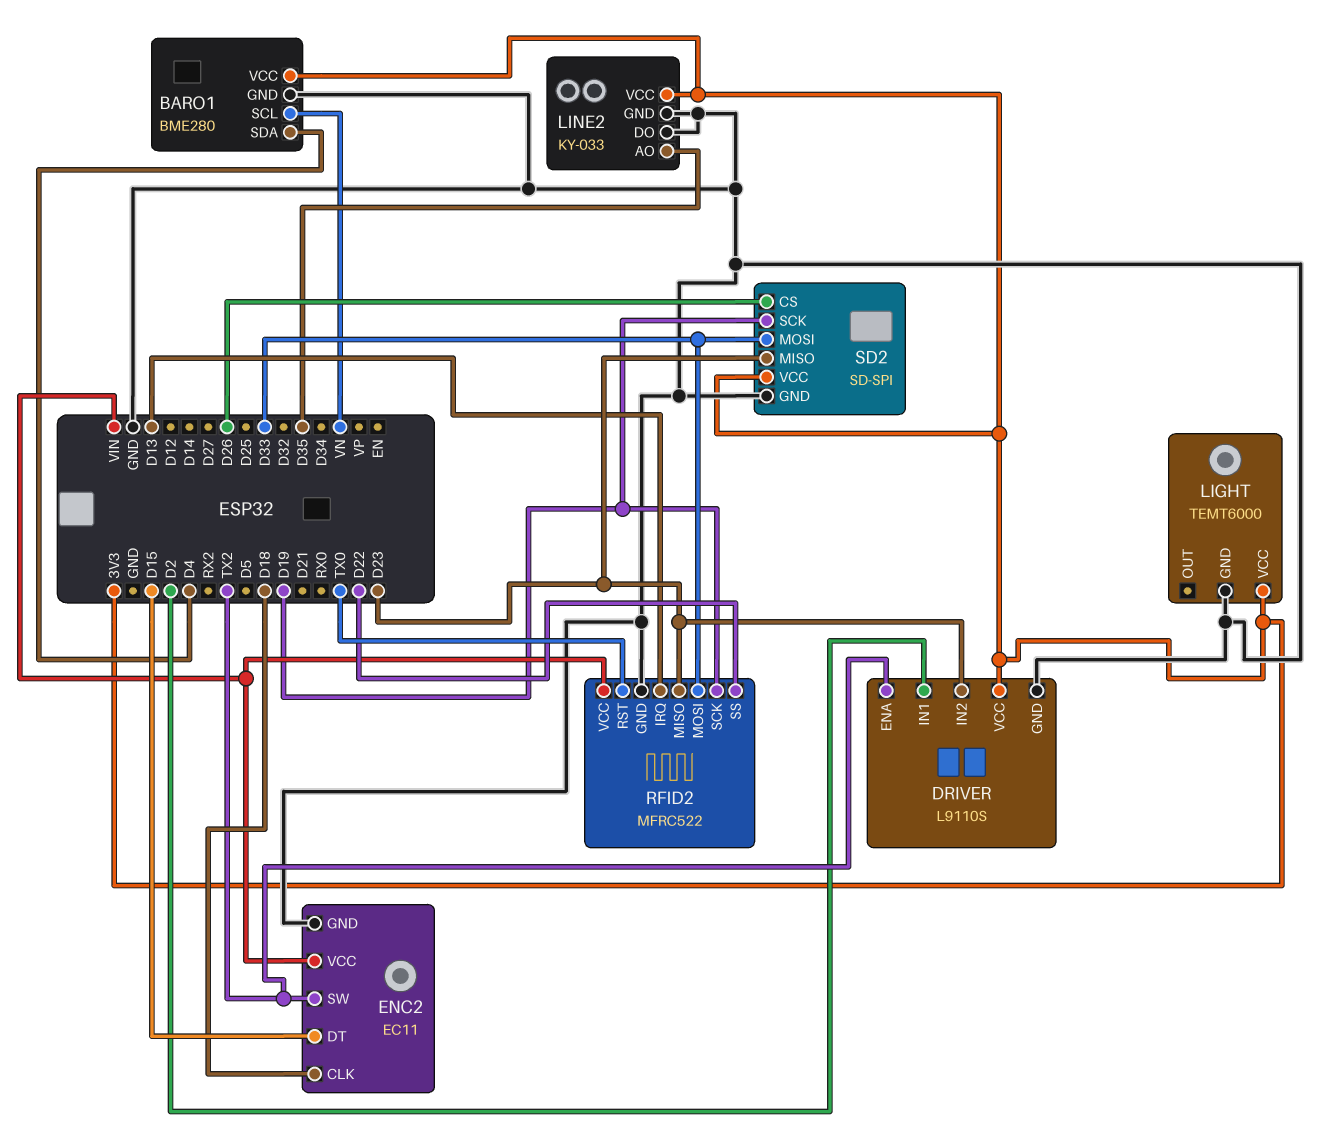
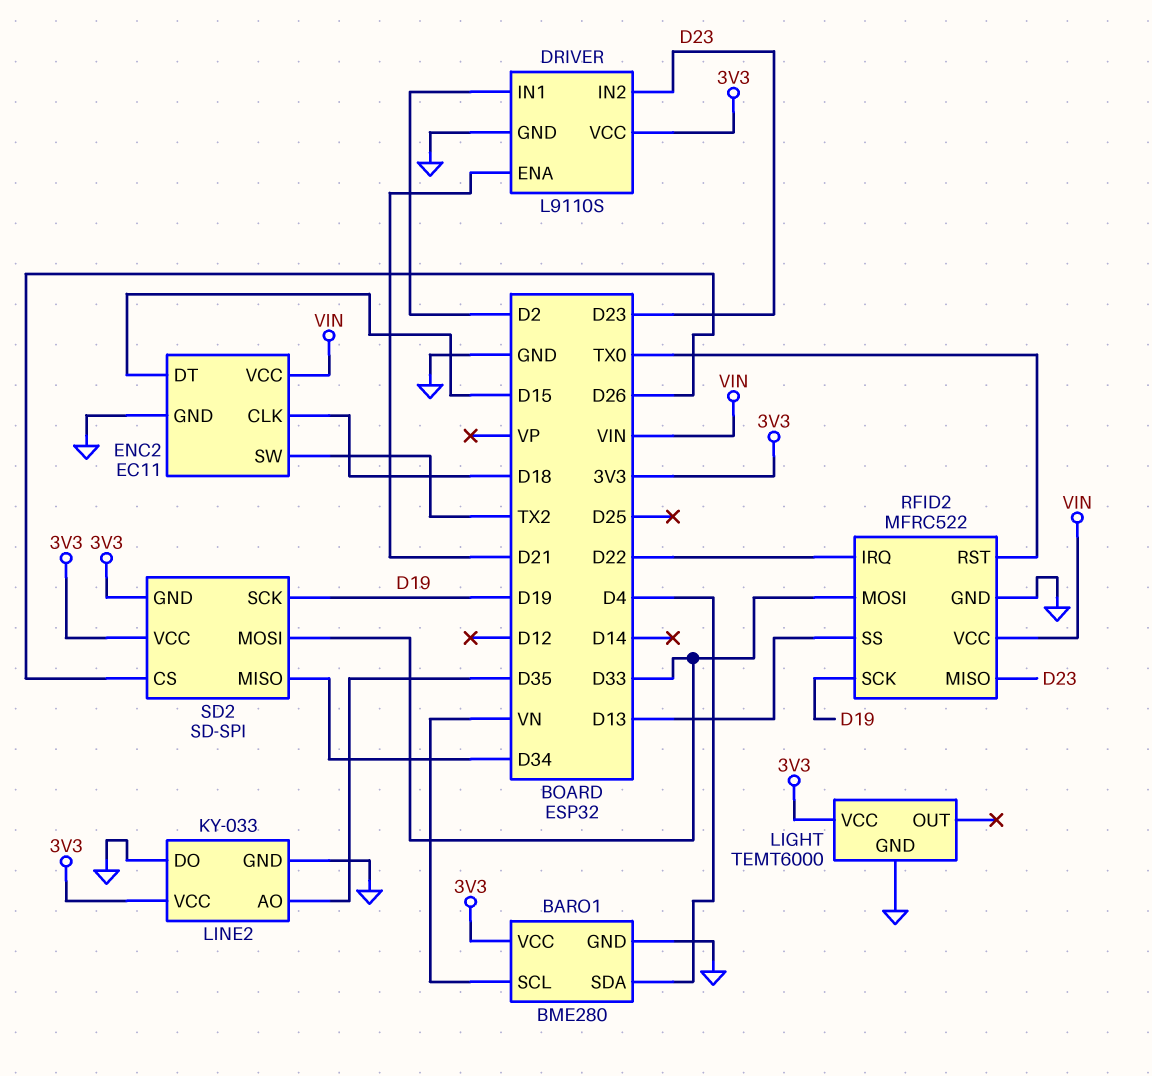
DRIVER pin ENA: TX2 -> D21
RFID2 pin IRQ: D13 -> D22
RFID2 pin SS: D22 -> D13
SD2 pin GND: GND -> 3V3
SD2 pin MISO: D23 -> D34

